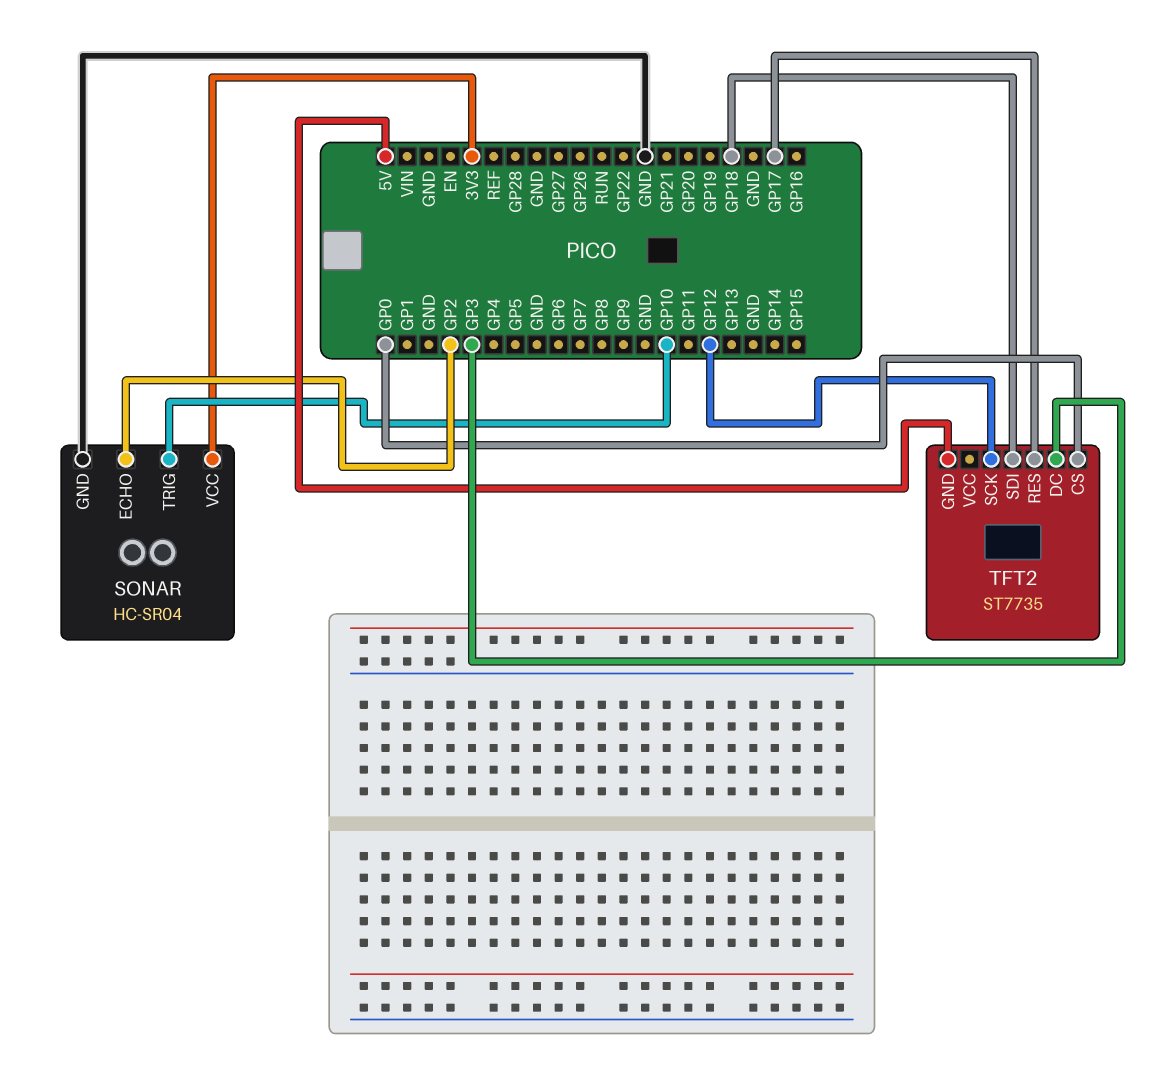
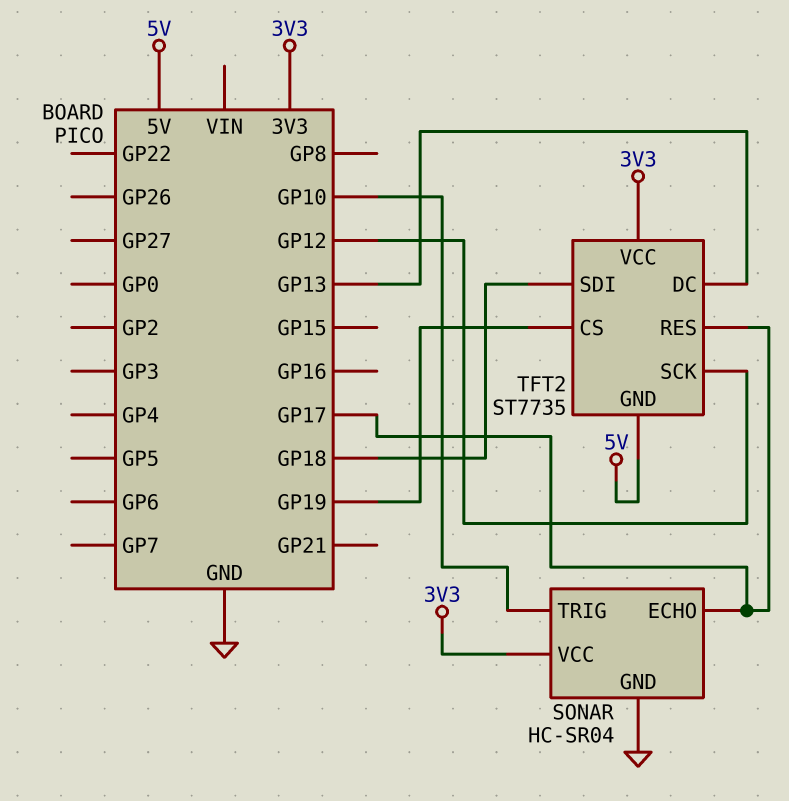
SONAR pin ECHO: GP2 -> GP17
TFT2 pin CS: GP0 -> GP19
TFT2 pin DC: GP3 -> GP13
TFT2 pin VCC: none -> 3V3

